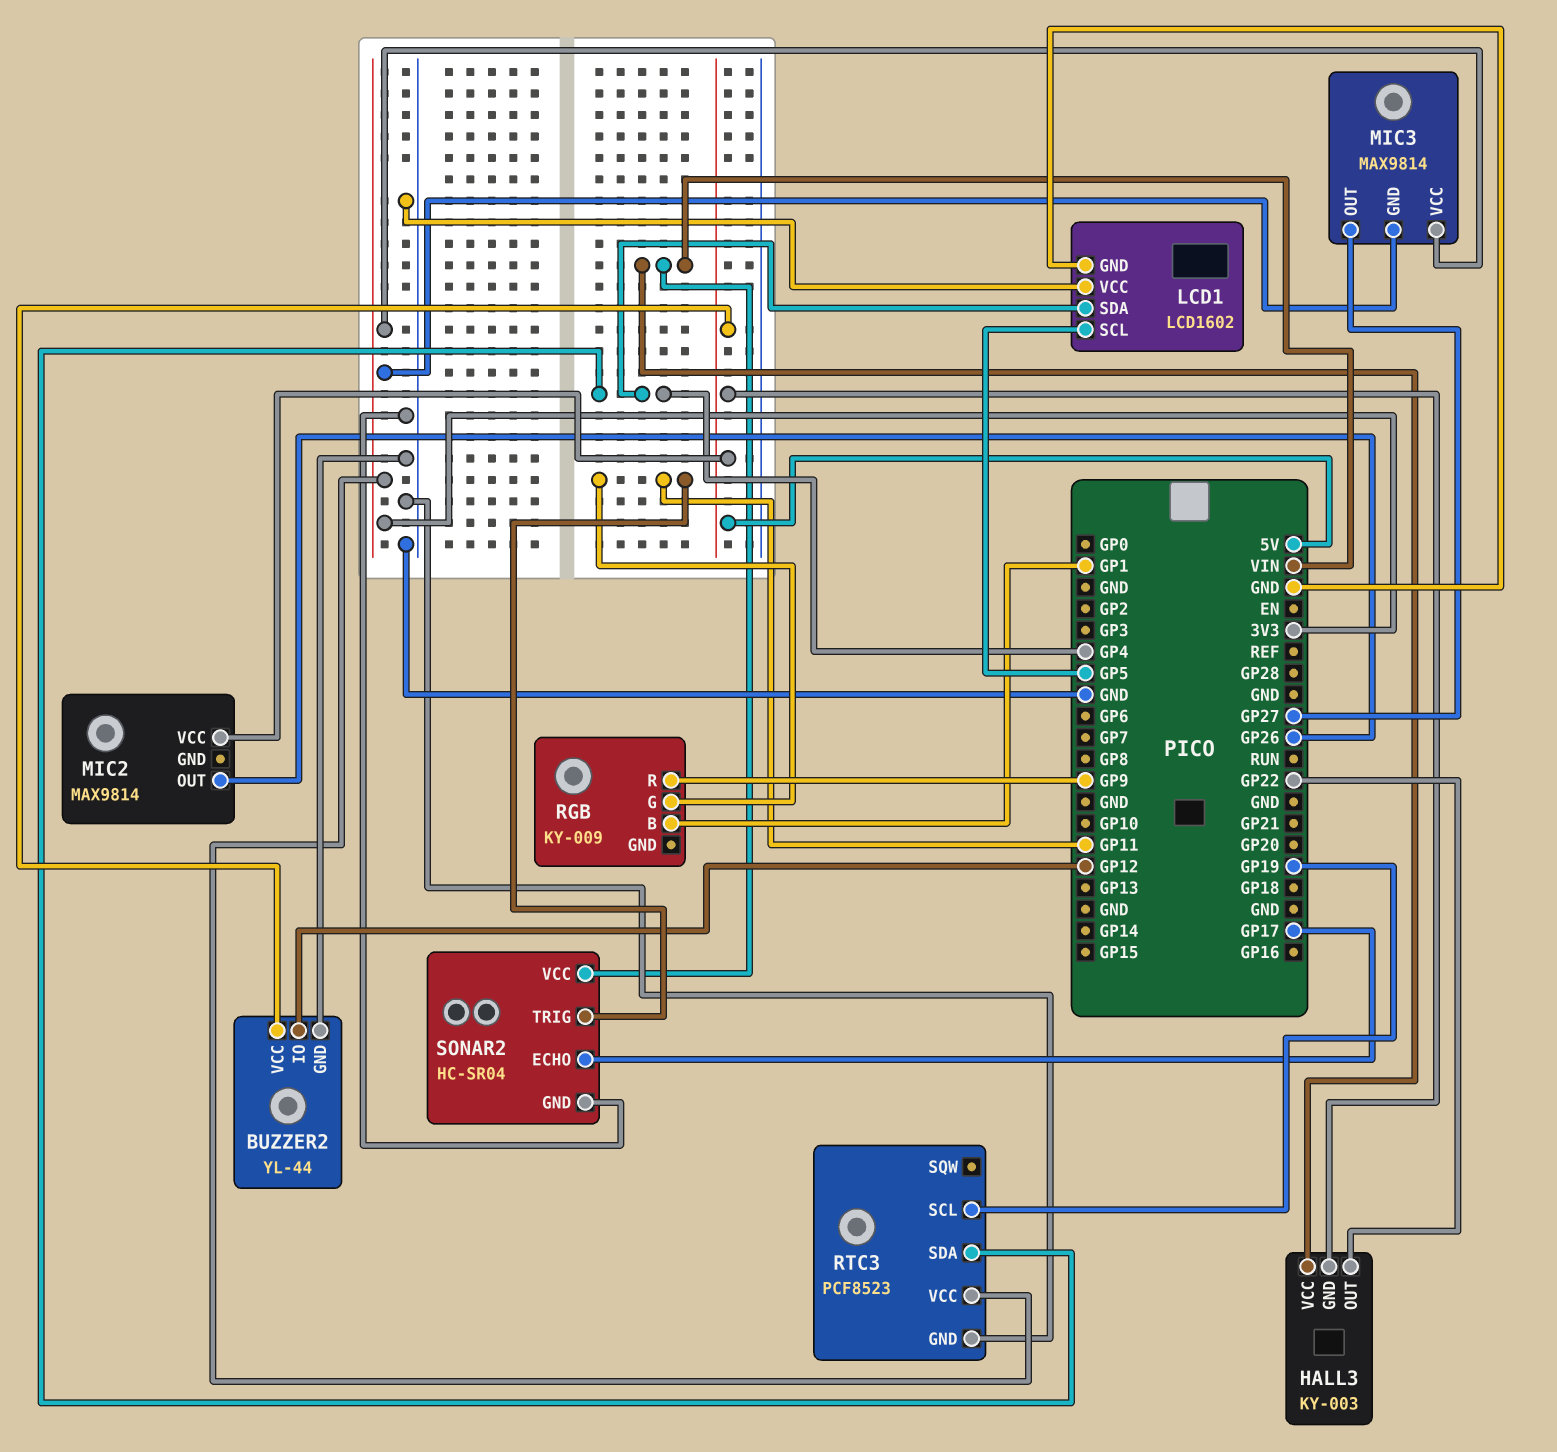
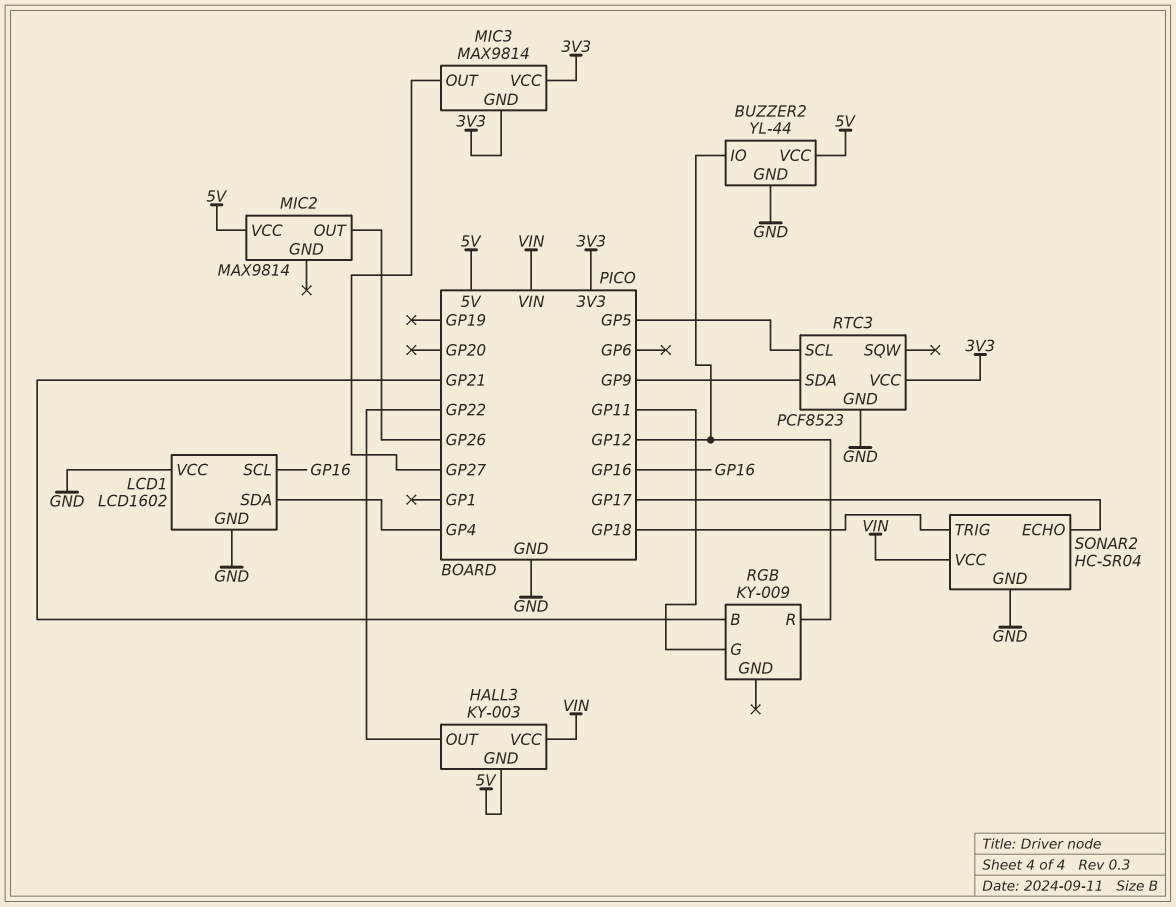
LCD1 pin SCL: GP5 -> GP16
RGB pin B: GP1 -> GP21
RGB pin R: GP9 -> GP12
RTC3 pin SCL: GP19 -> GP5
RTC3 pin SDA: GP4 -> GP9
SONAR2 pin TRIG: GP11 -> GP18

